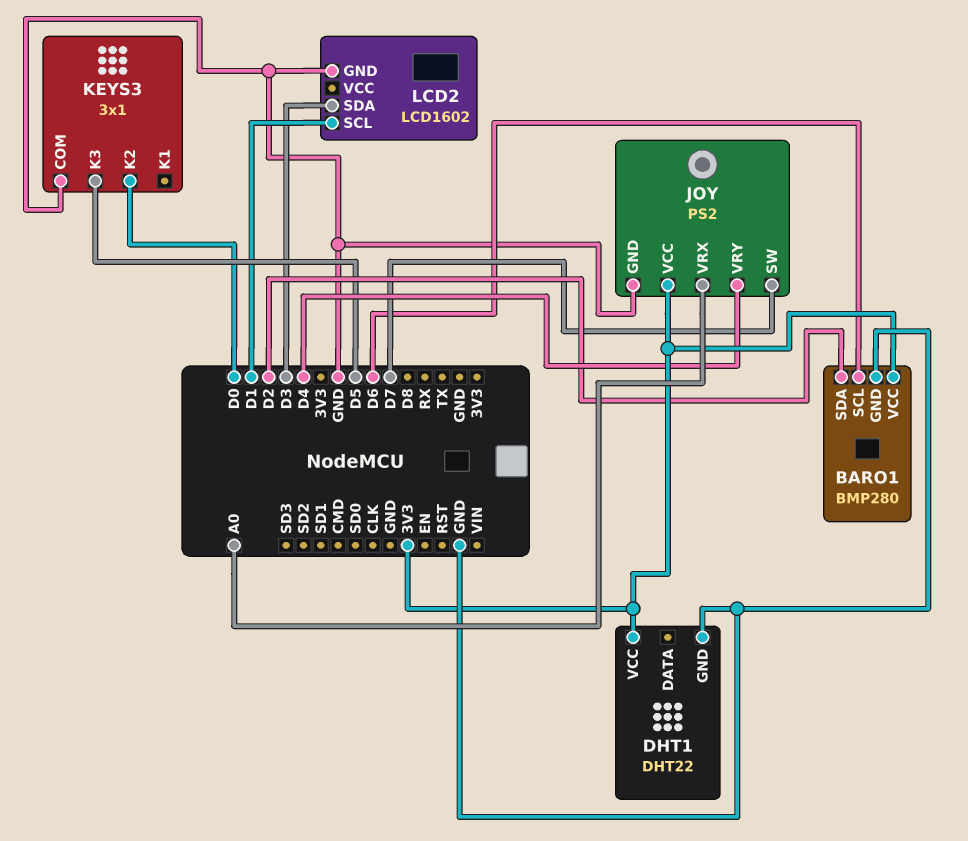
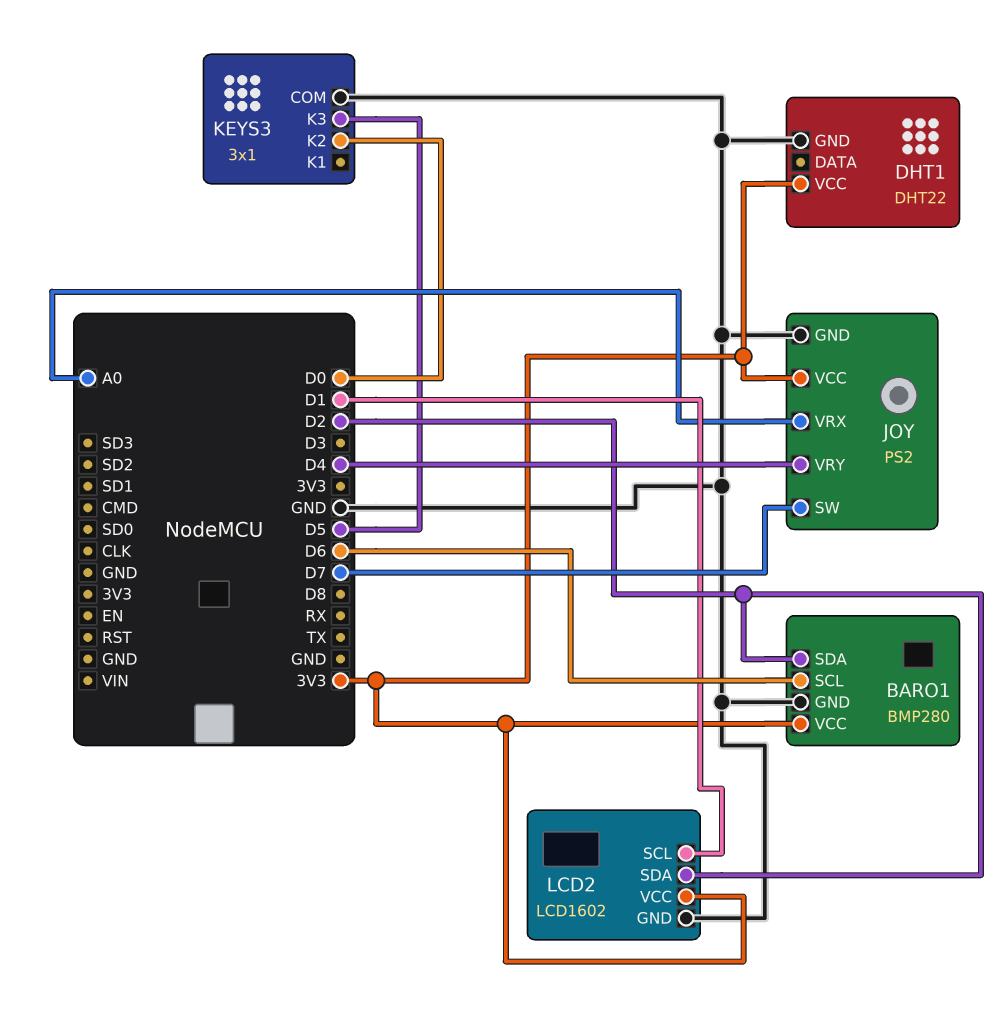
LCD2 pin SDA: D3 -> D2
LCD2 pin VCC: none -> 3V3

